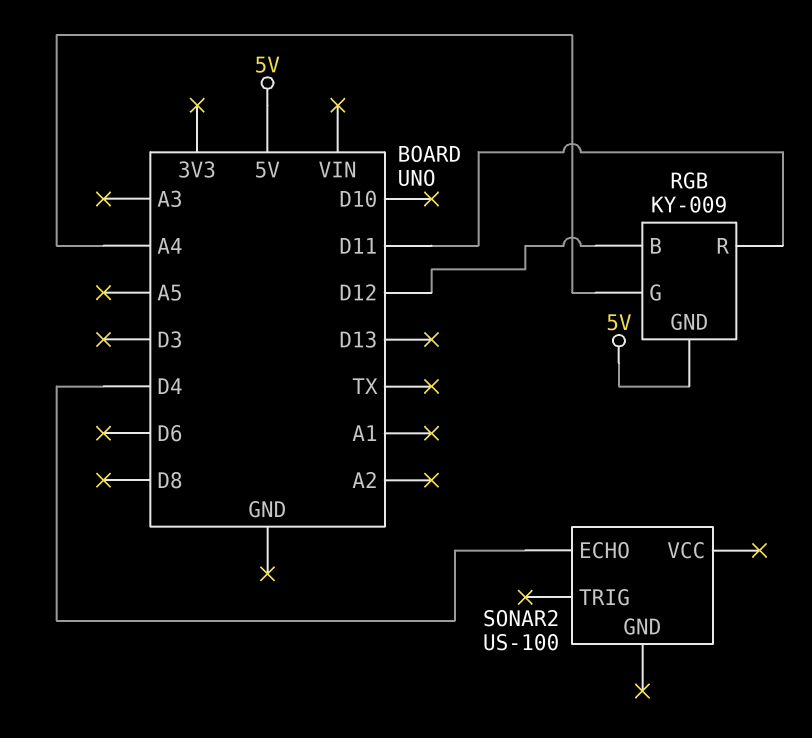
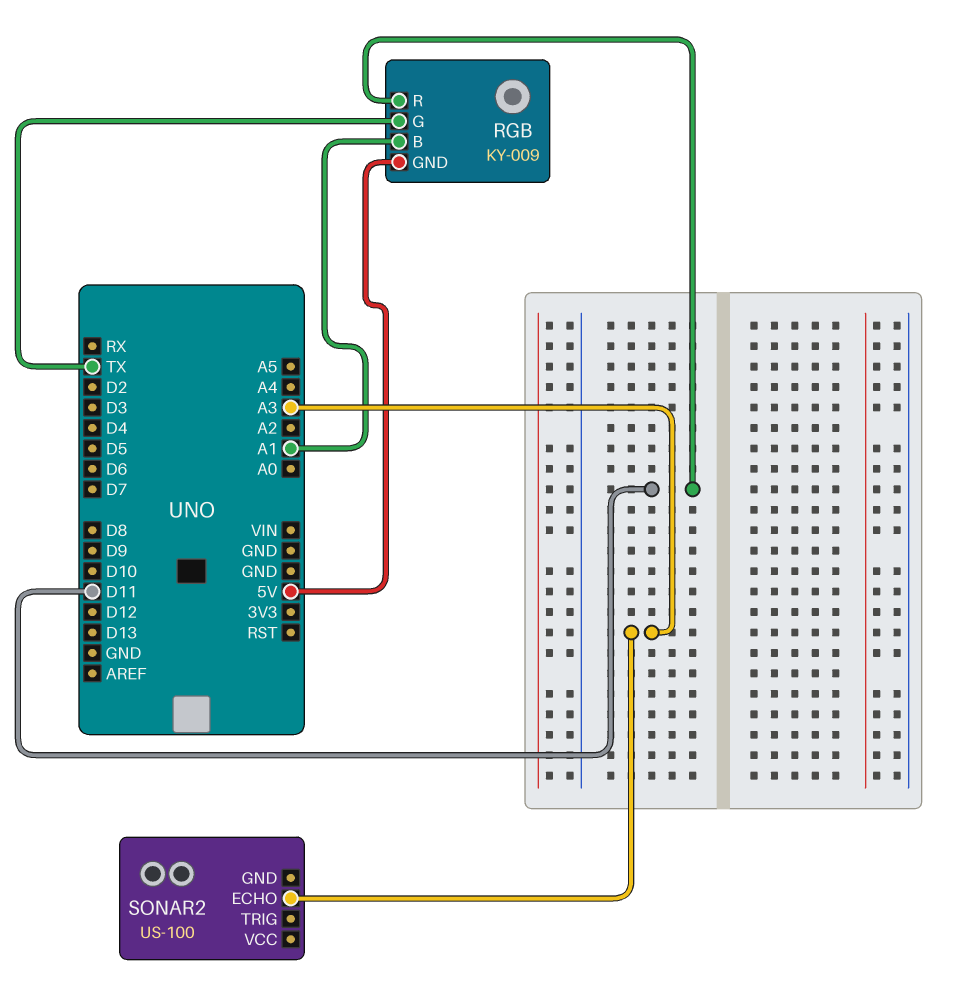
RGB pin B: D12 -> A1
RGB pin G: A4 -> TX
SONAR2 pin ECHO: D4 -> A3

